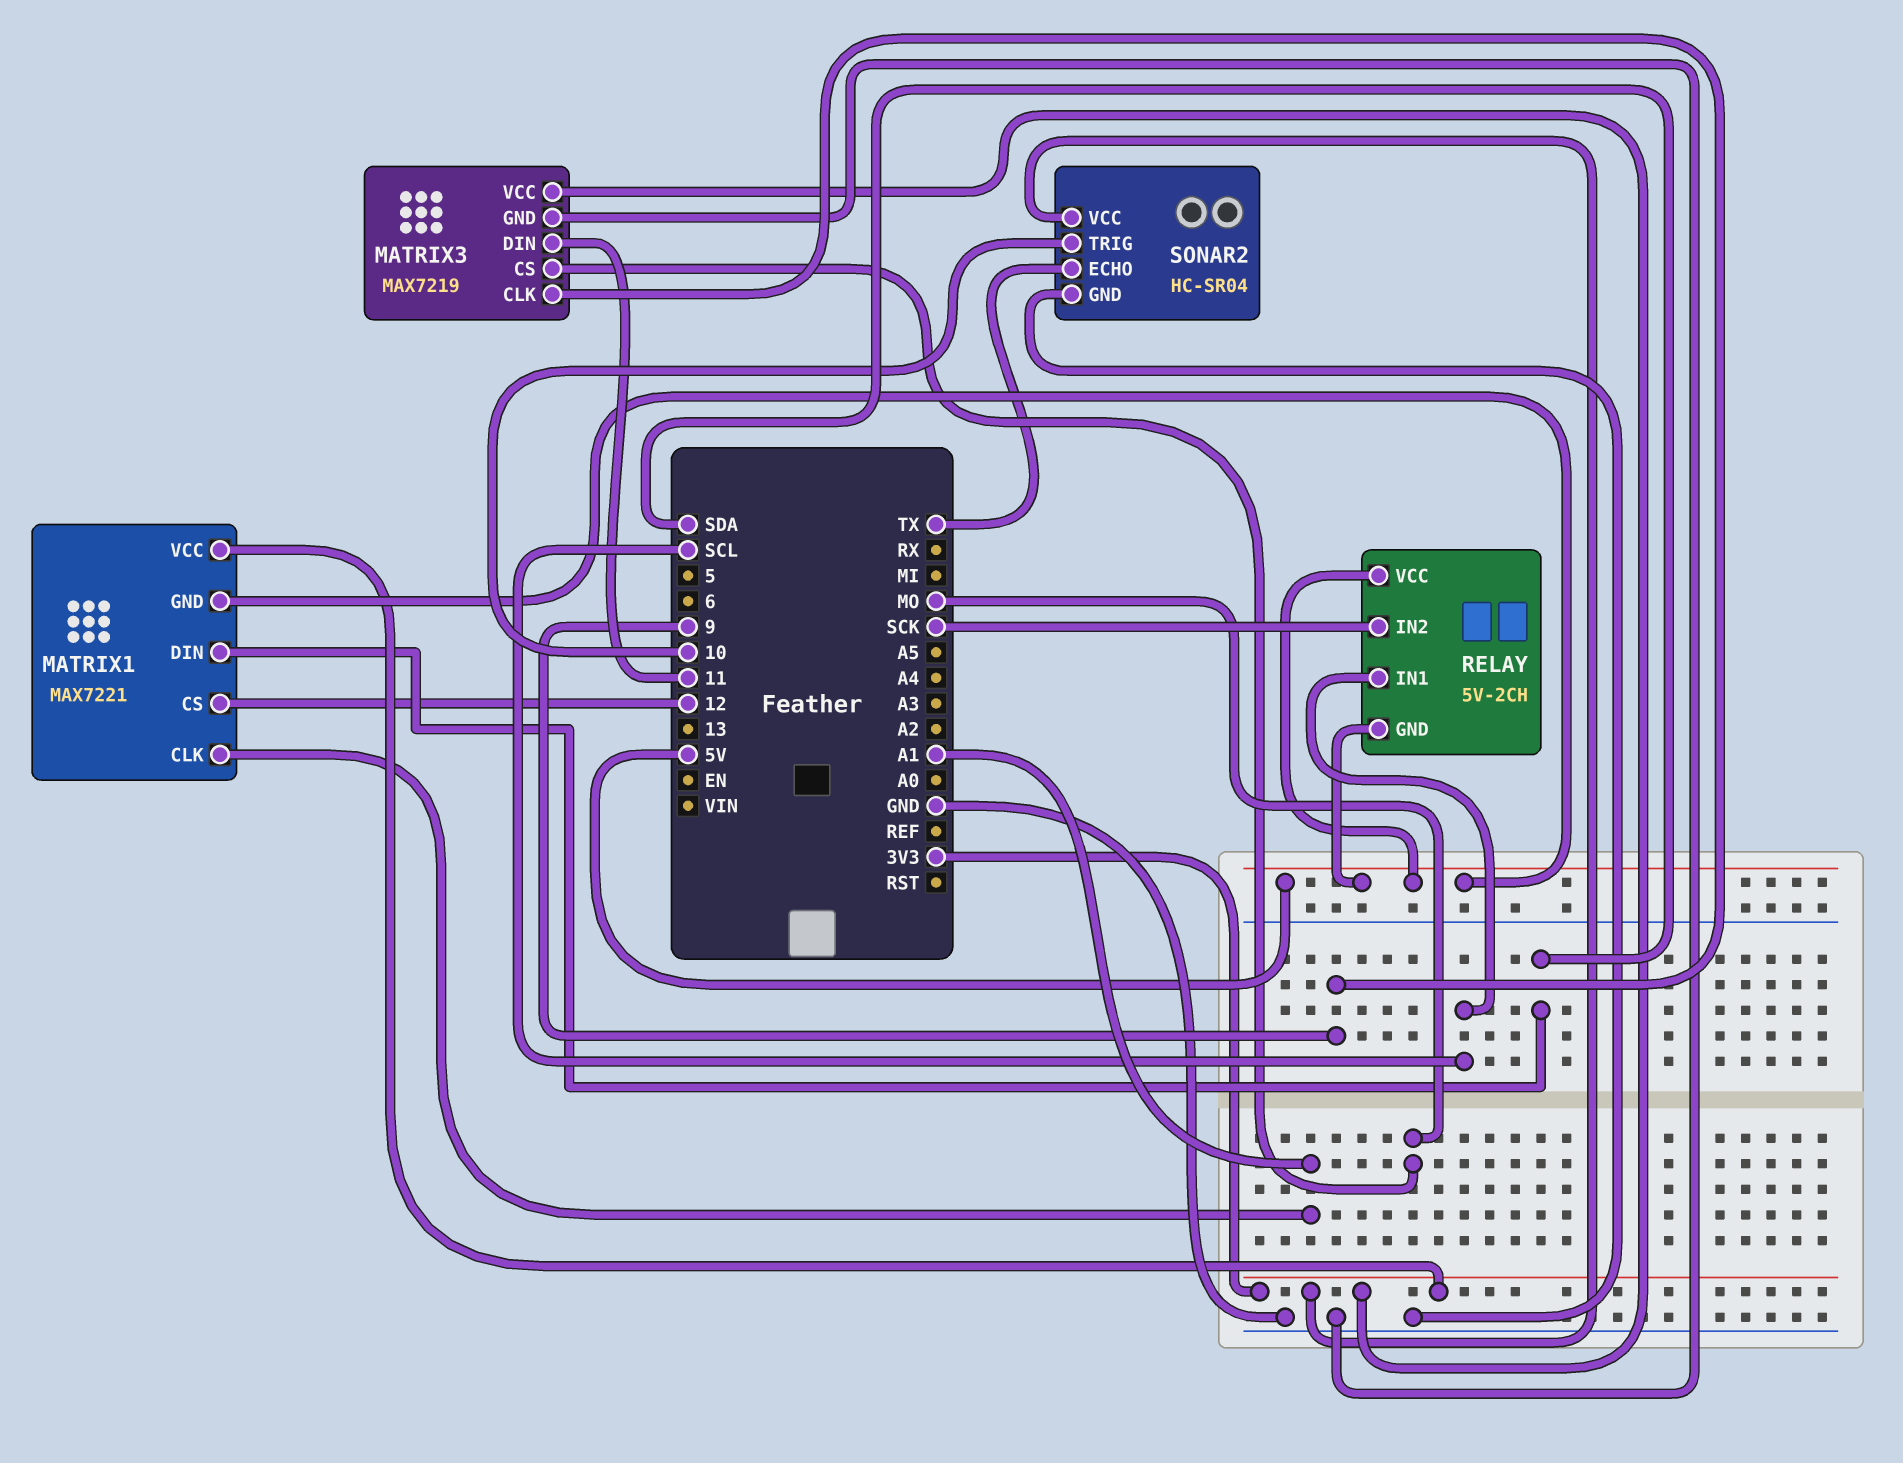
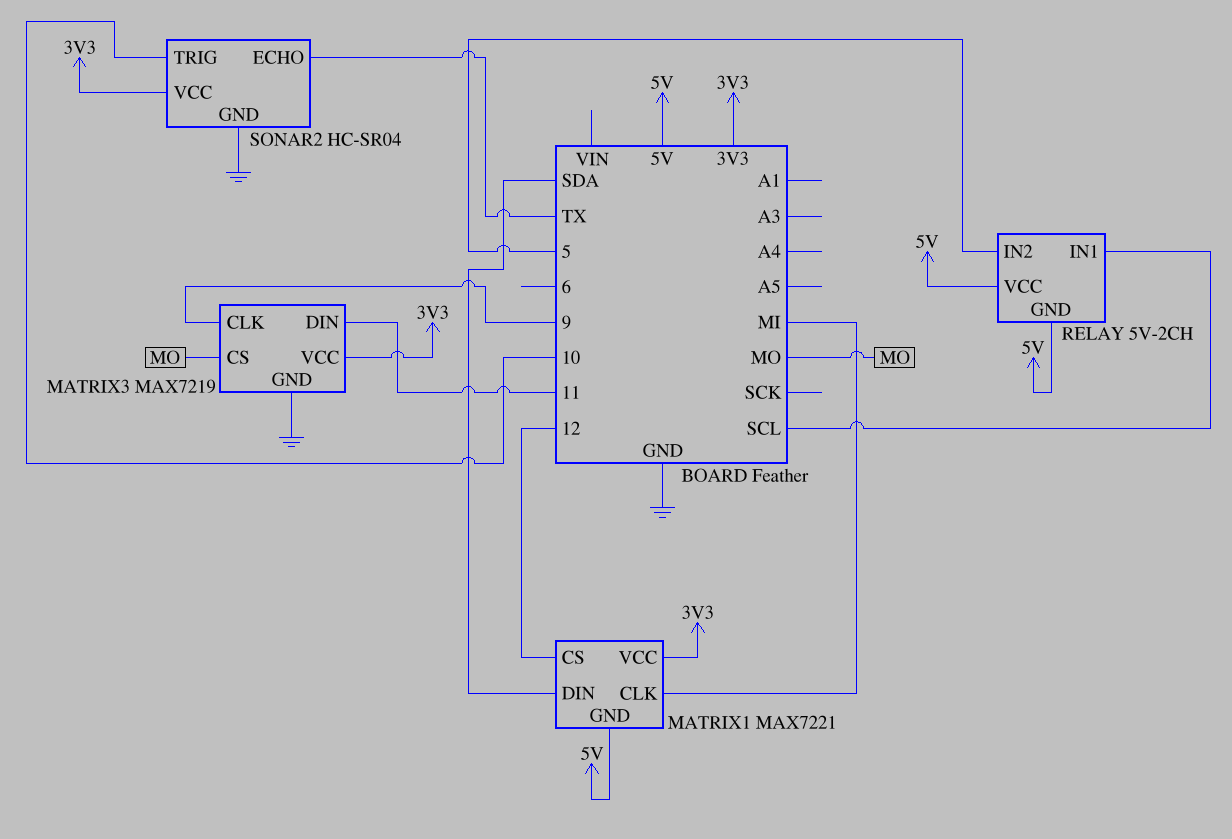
MATRIX1 pin CLK: A1 -> MI
RELAY pin IN2: SCK -> 5

